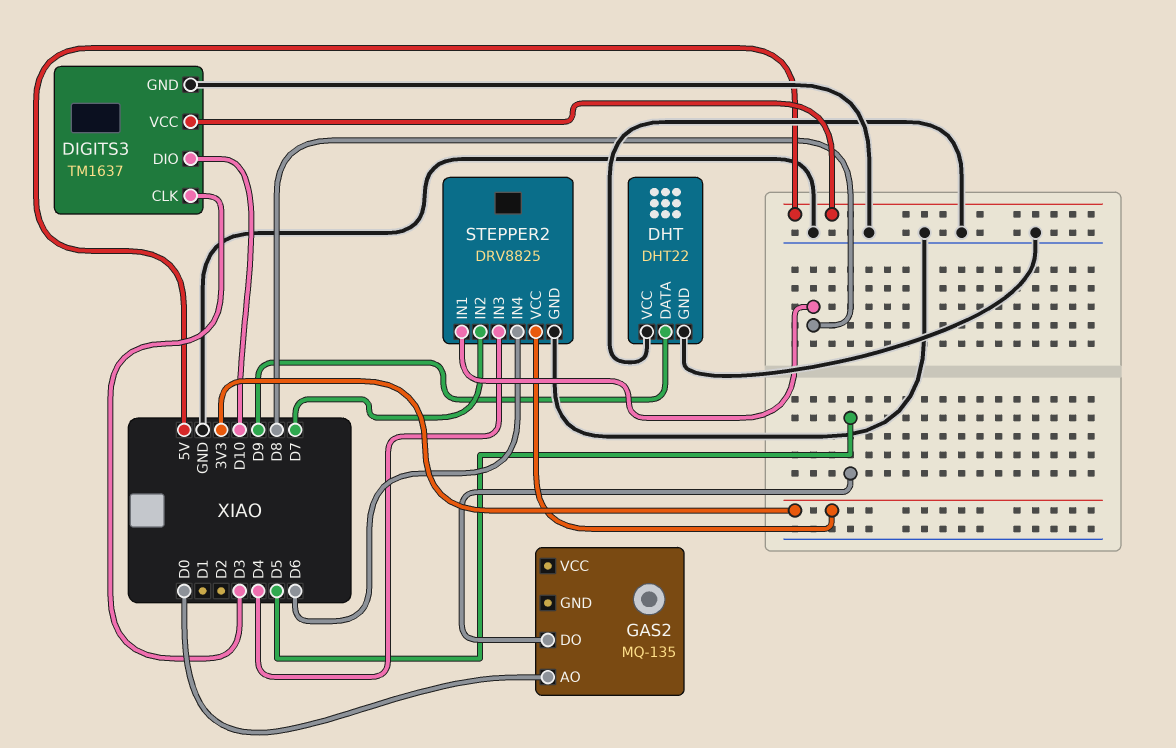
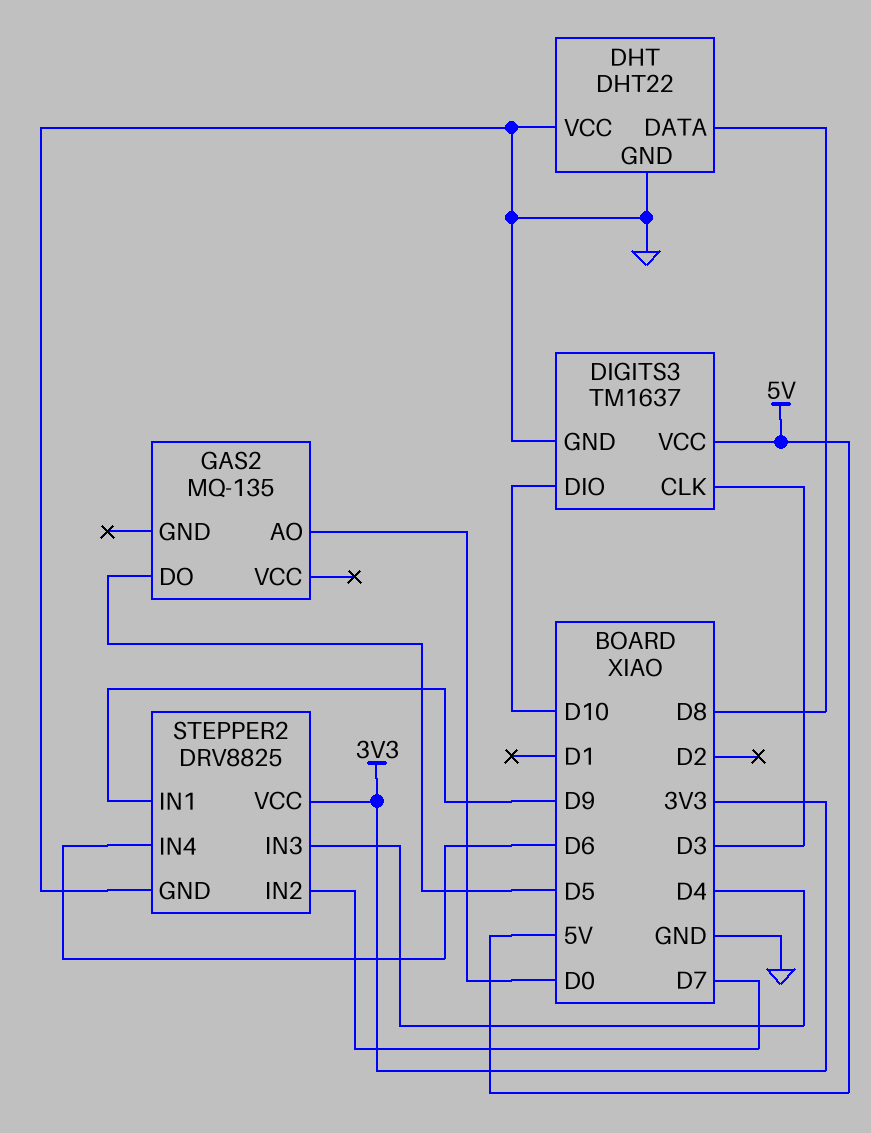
DHT pin DATA: D9 -> D8
STEPPER2 pin IN1: D8 -> D9

